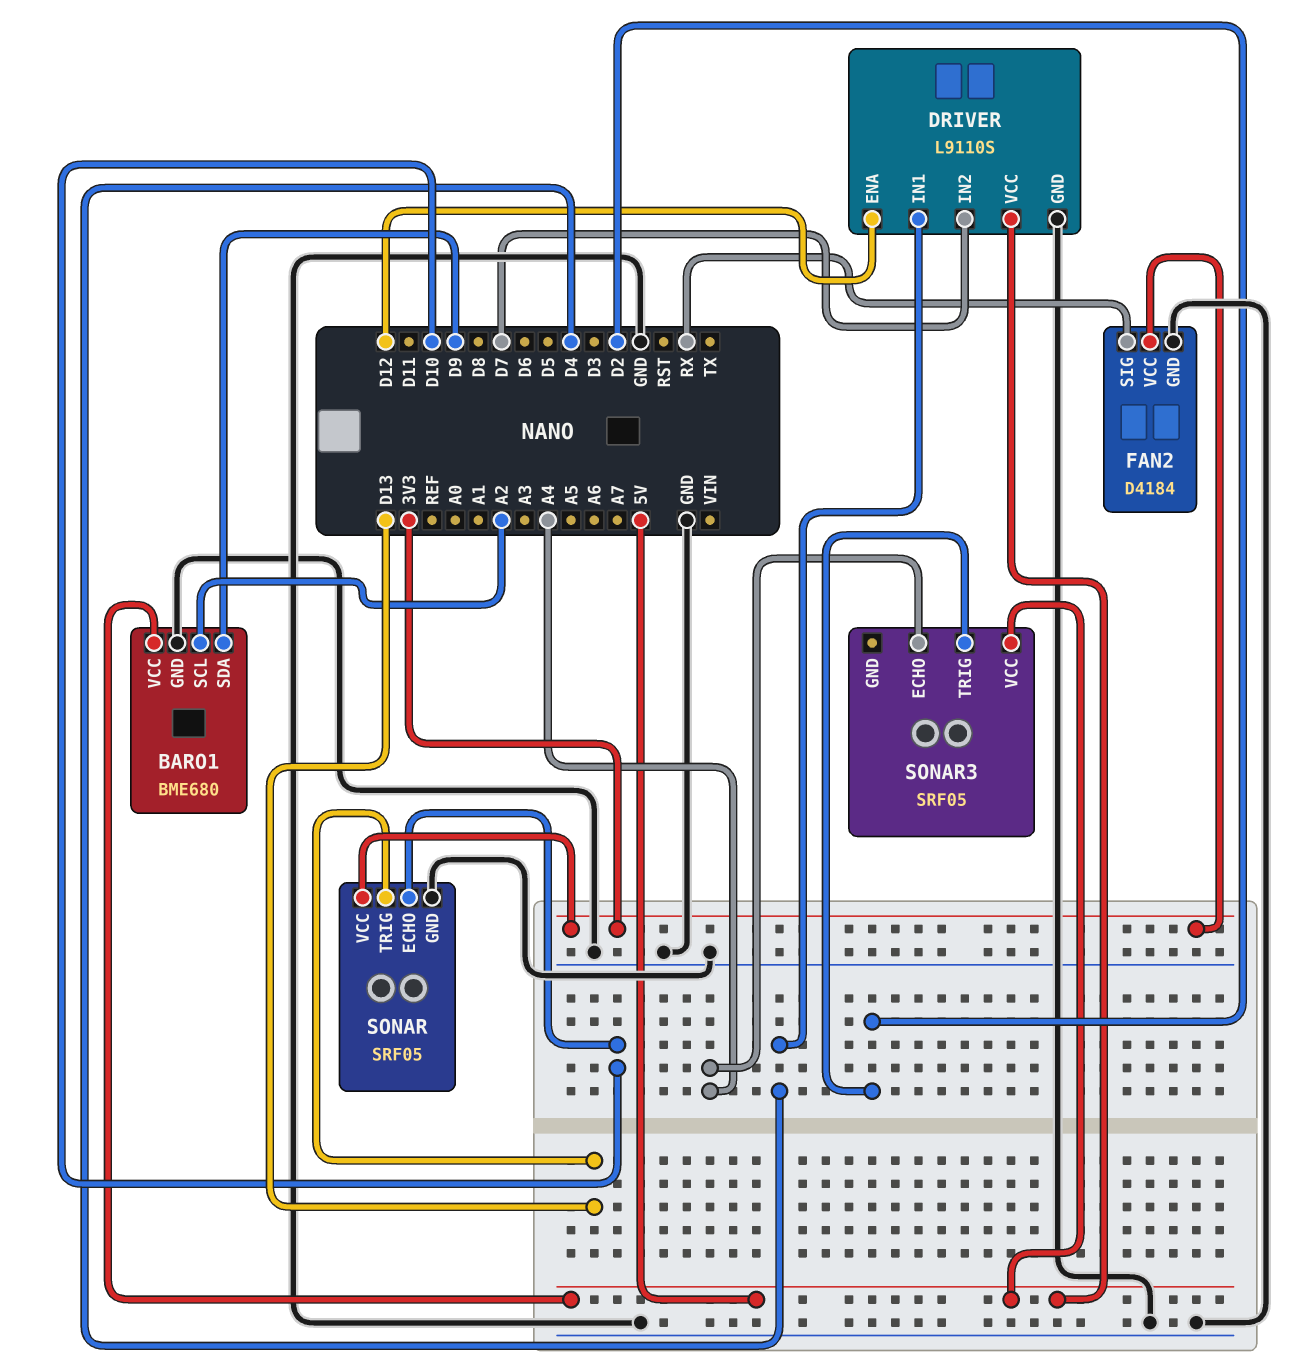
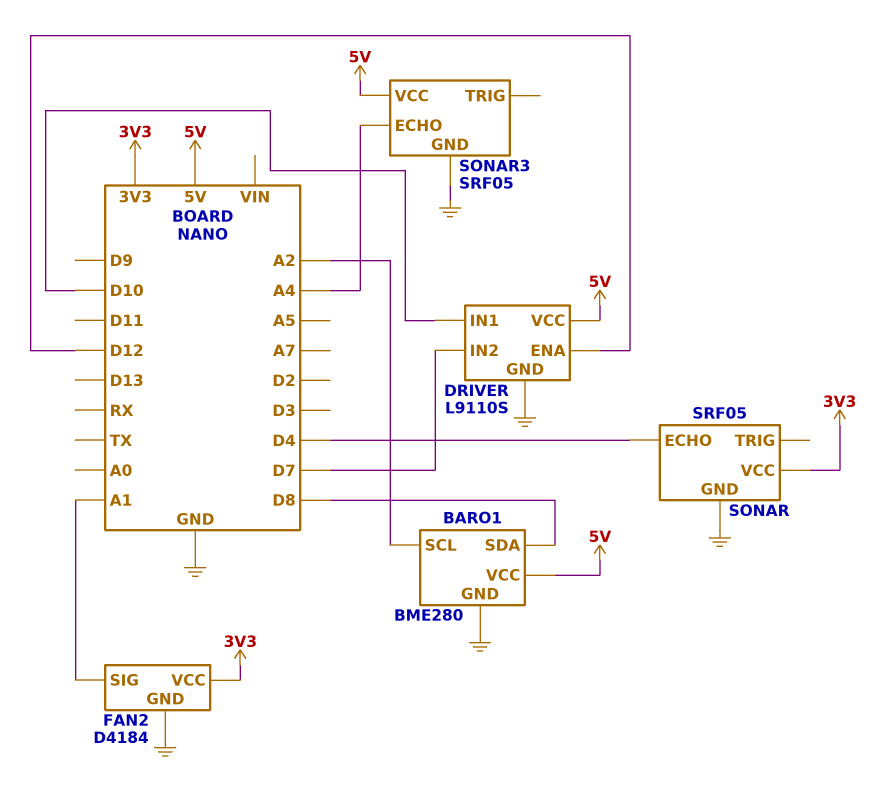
BARO1: BME680 -> BME280
BARO1 pin SDA: D9 -> D8
DRIVER pin IN1: D4 -> D10
FAN2 pin SIG: RX -> A1
SONAR pin ECHO: D10 -> D4
SONAR pin TRIG: D13 -> none
SONAR3 pin GND: none -> GND
SONAR3 pin TRIG: D2 -> none

